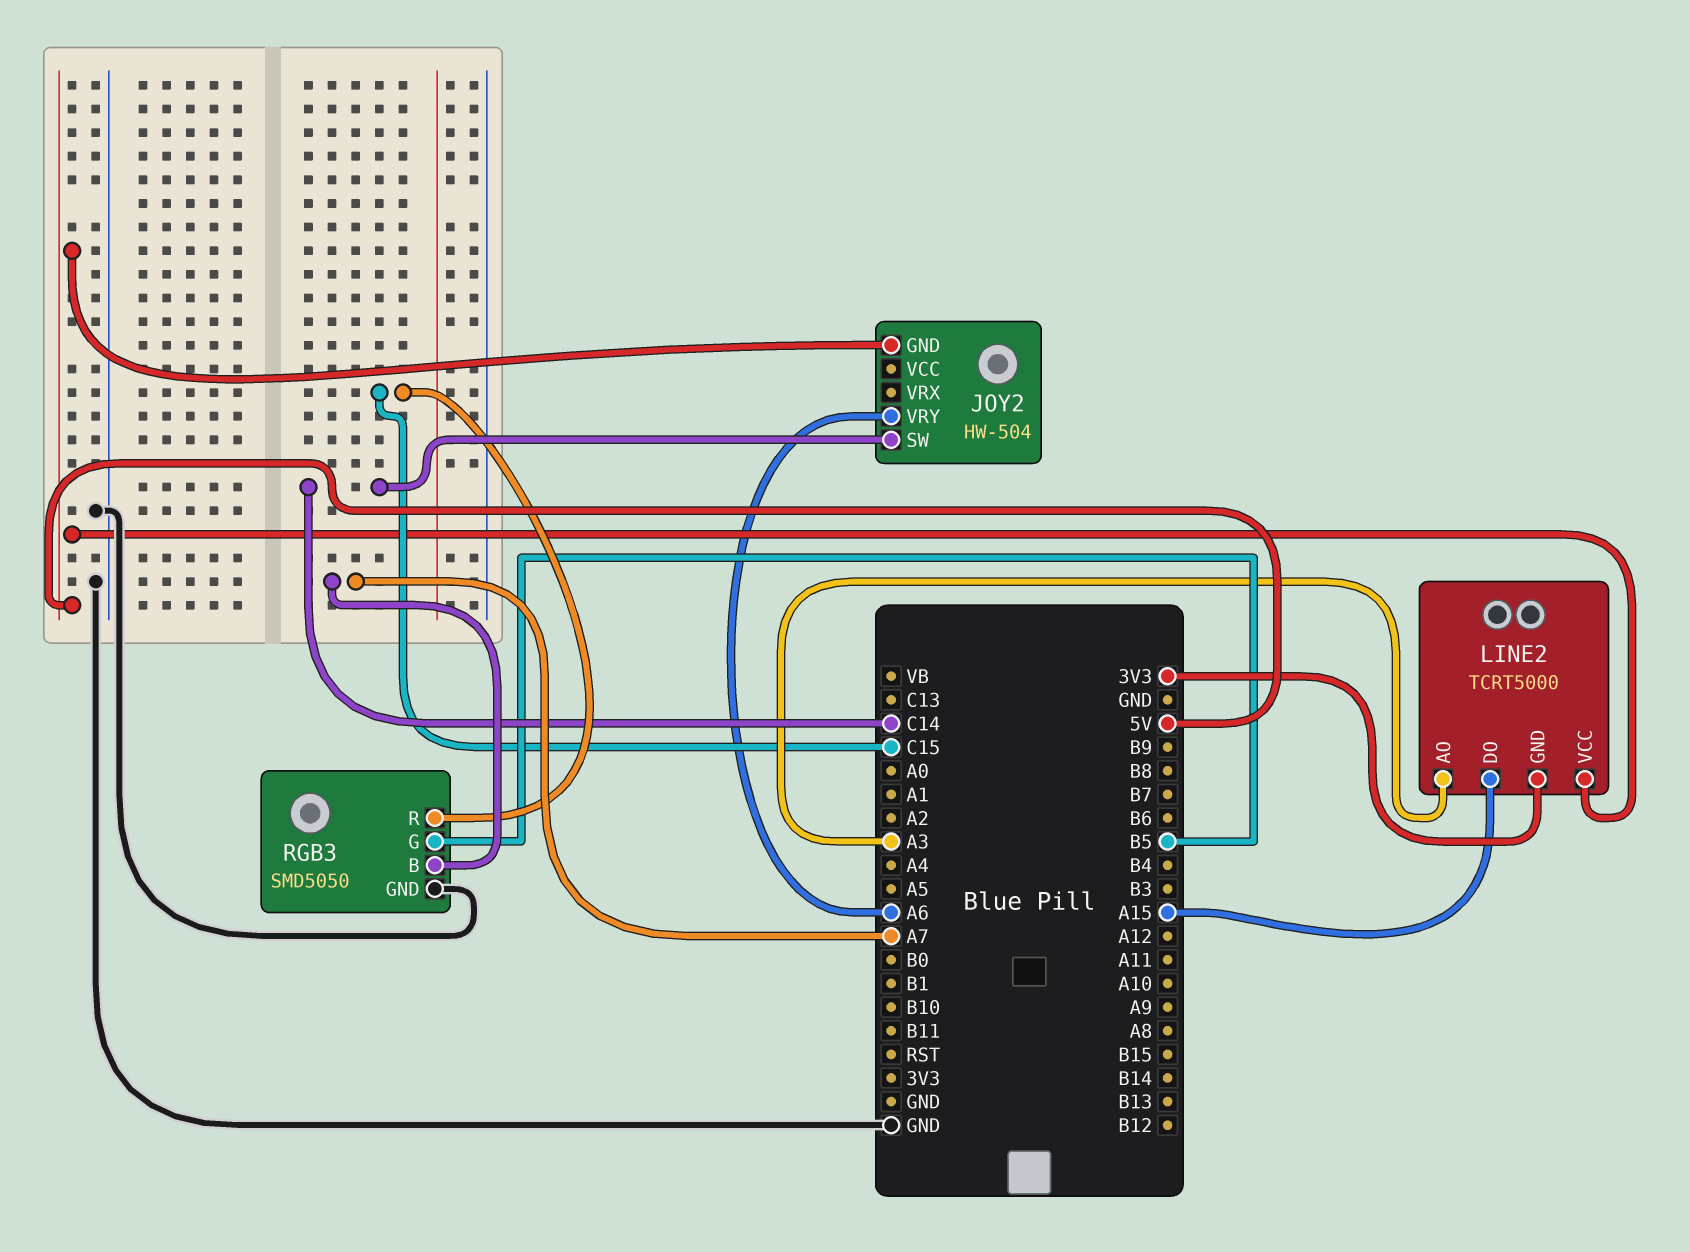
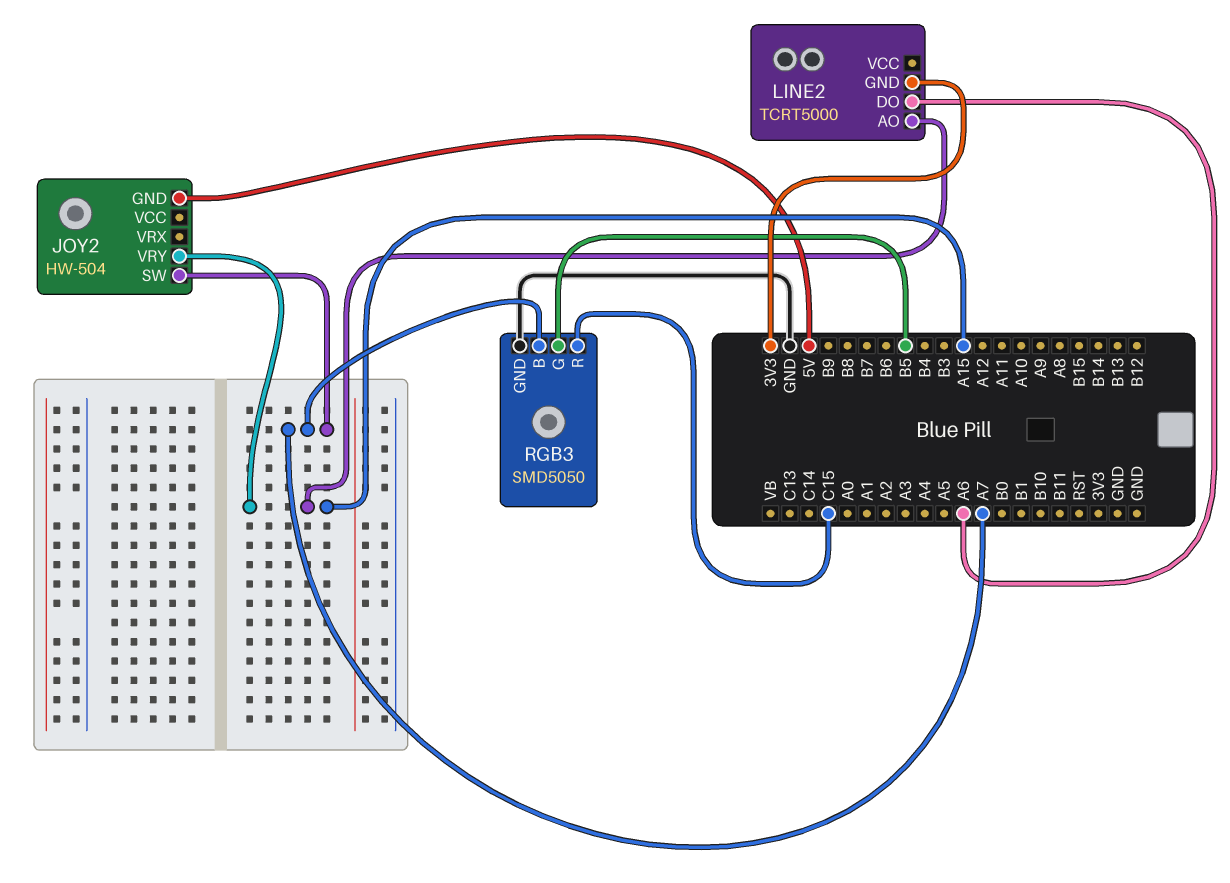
JOY2 pin SW: C14 -> A7
JOY2 pin VRY: A6 -> A15
LINE2 pin AO: A3 -> A15
LINE2 pin DO: A15 -> A6
LINE2 pin VCC: 5V -> none

